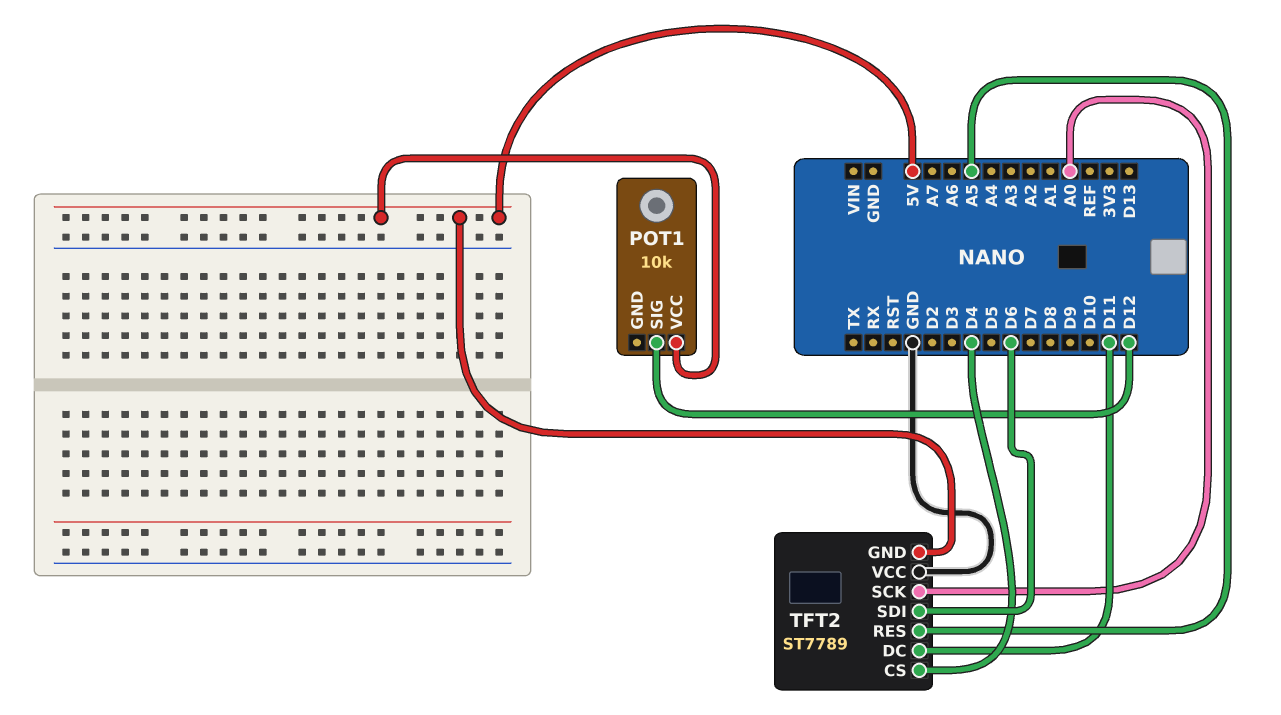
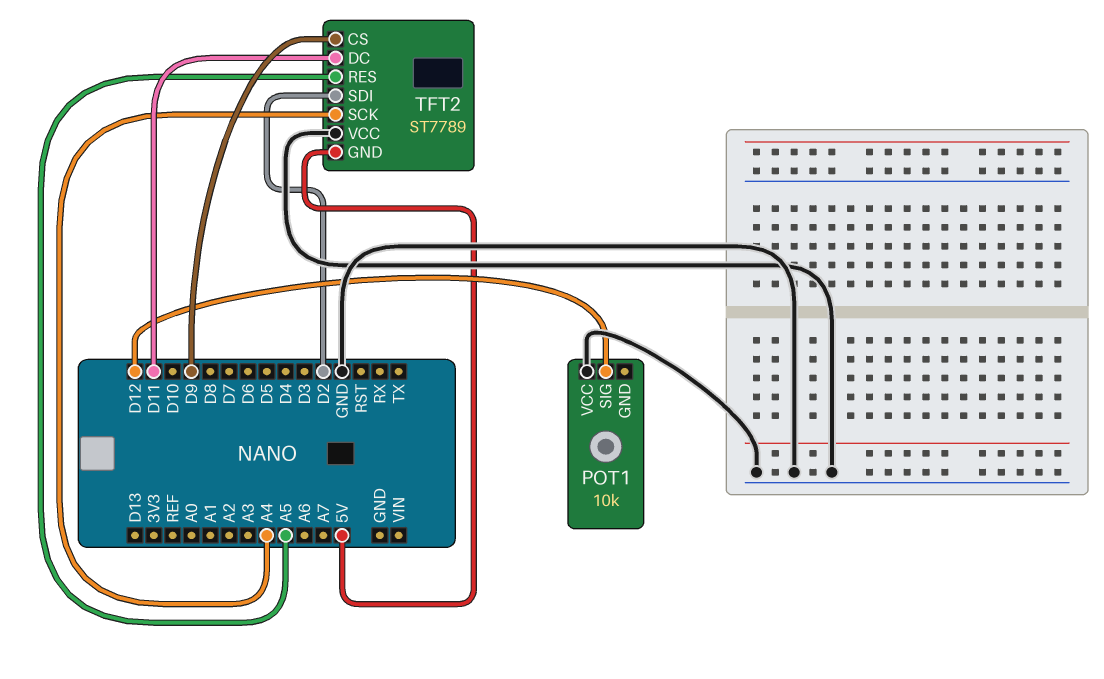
POT1 pin VCC: 5V -> GND
TFT2 pin CS: D4 -> D9
TFT2 pin SCK: A0 -> A4
TFT2 pin SDI: D6 -> D2

